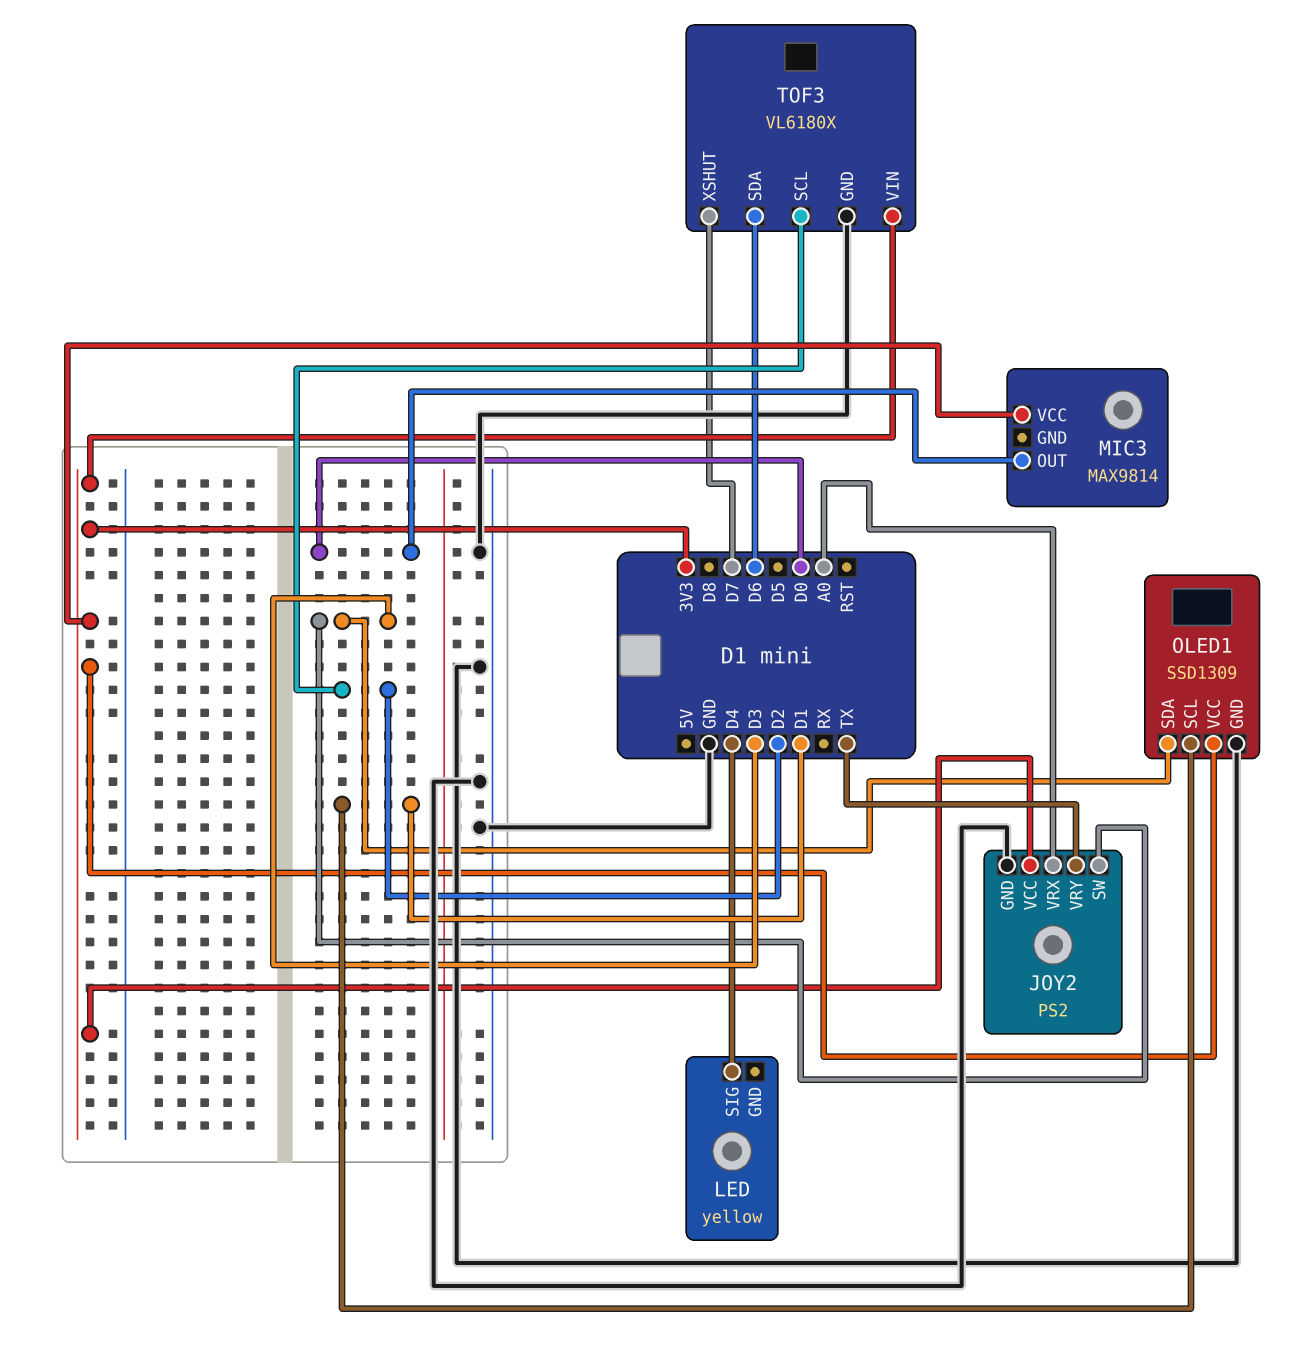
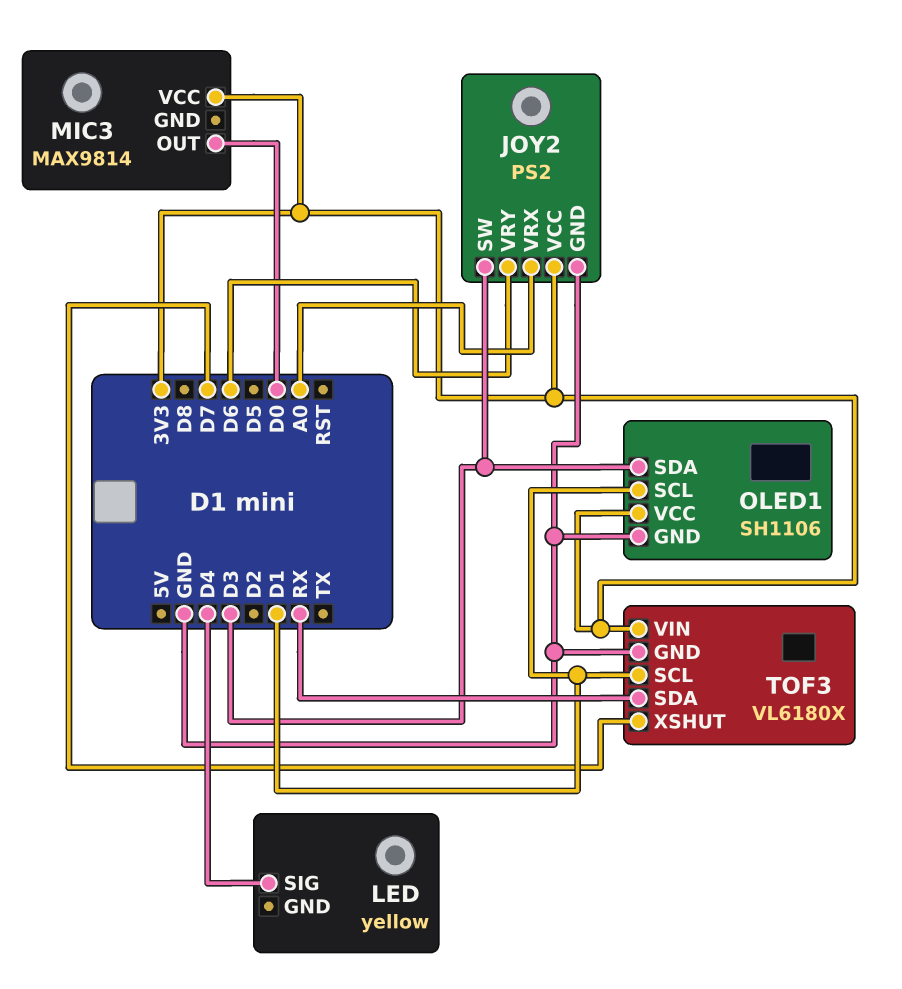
JOY2 pin VRY: TX -> D6
OLED1: SSD1309 -> SH1106
TOF3 pin SCL: D2 -> D1
TOF3 pin SDA: D6 -> RX

